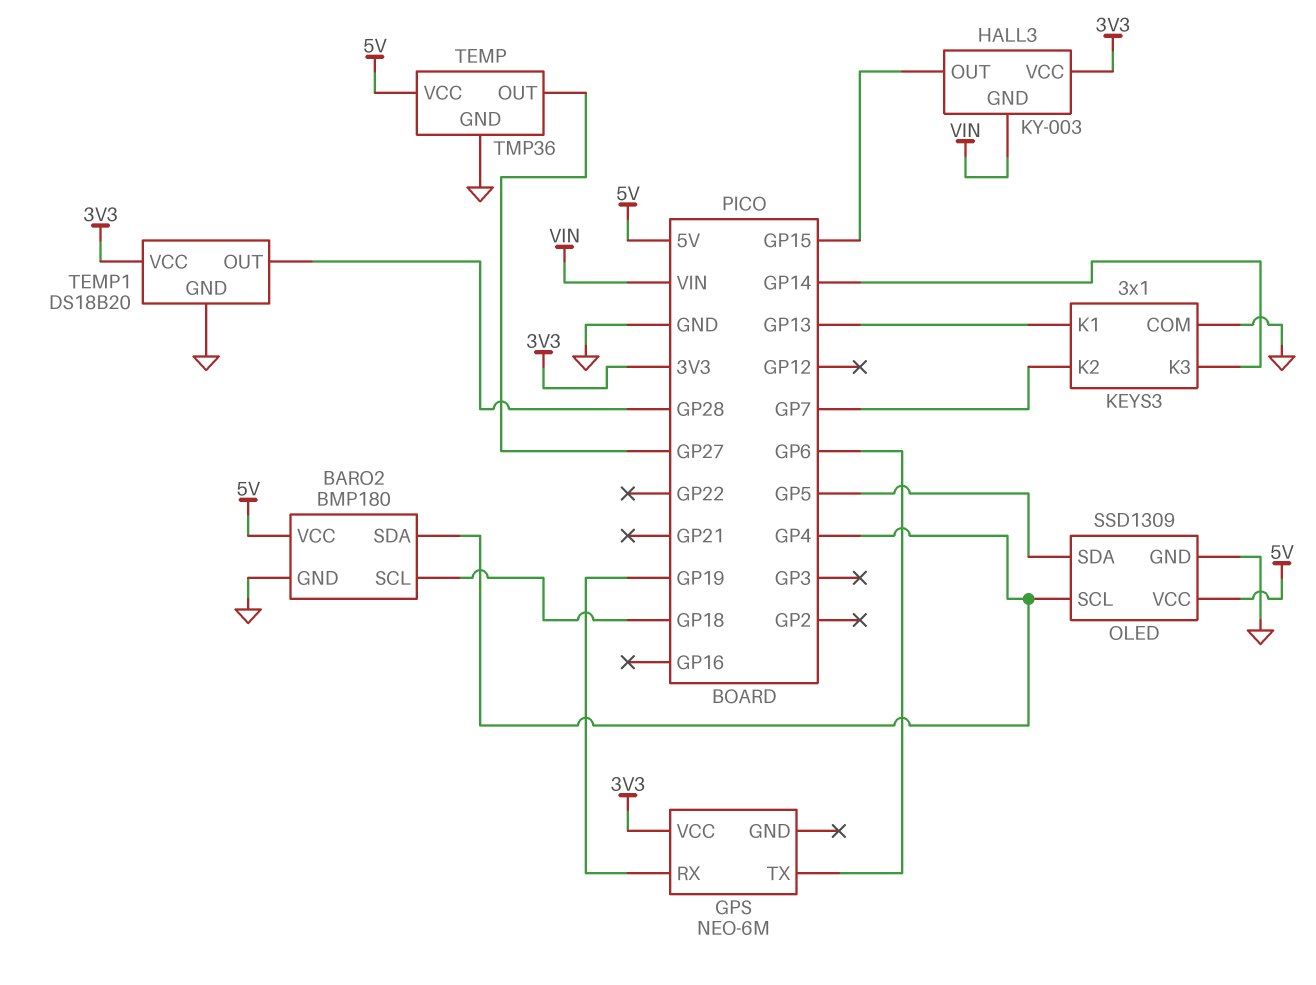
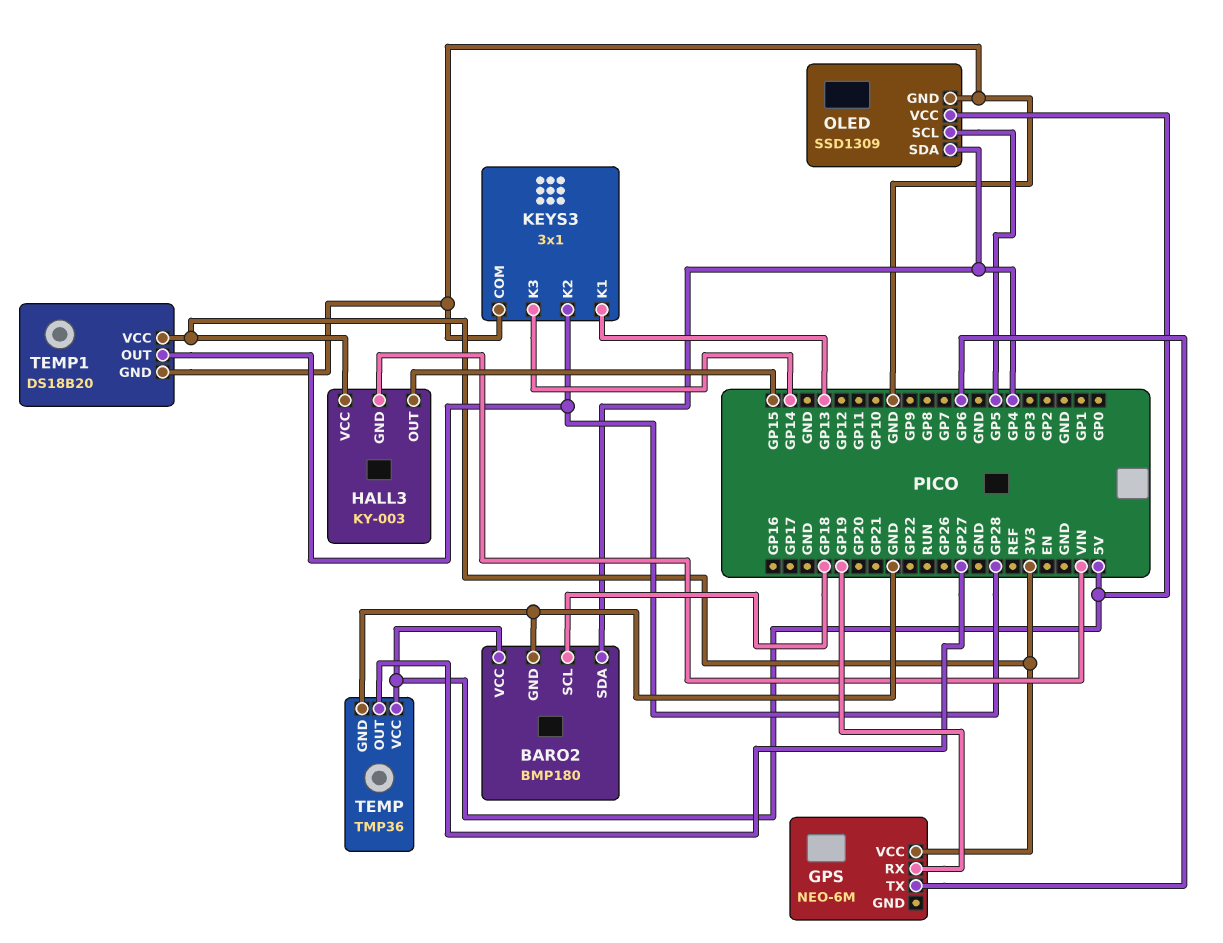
KEYS3 pin K2: GP7 -> GP28
OLED pin SCL: GP4 -> GP5
OLED pin SDA: GP5 -> GP4

